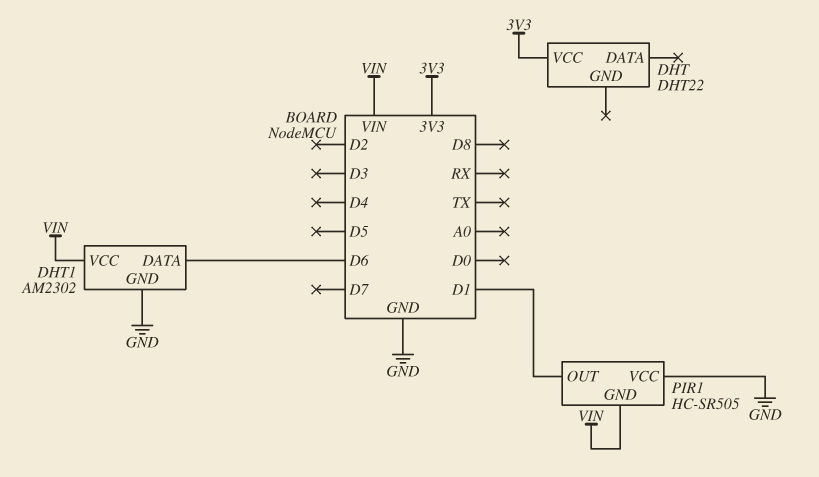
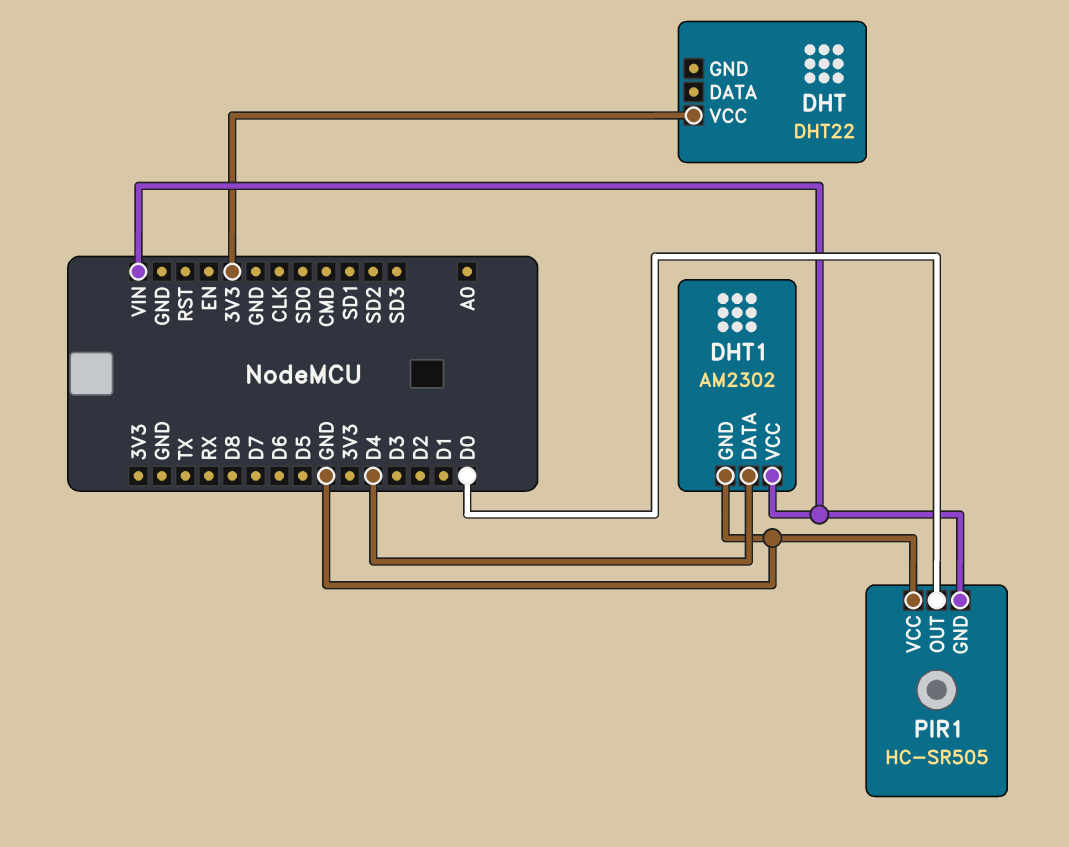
DHT1 pin DATA: D6 -> D4
PIR1 pin OUT: D1 -> D0

